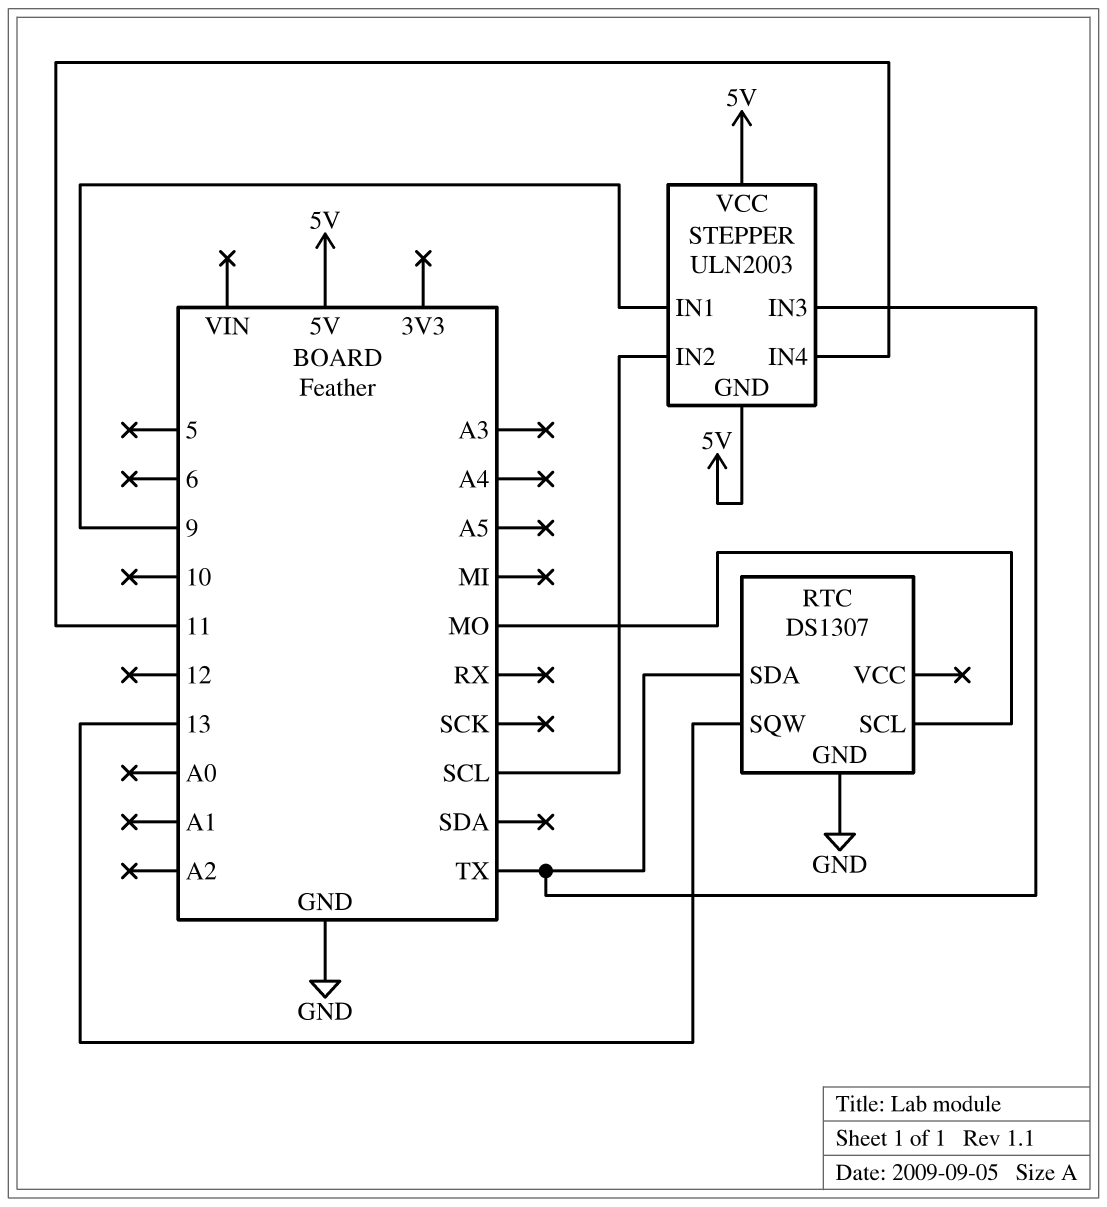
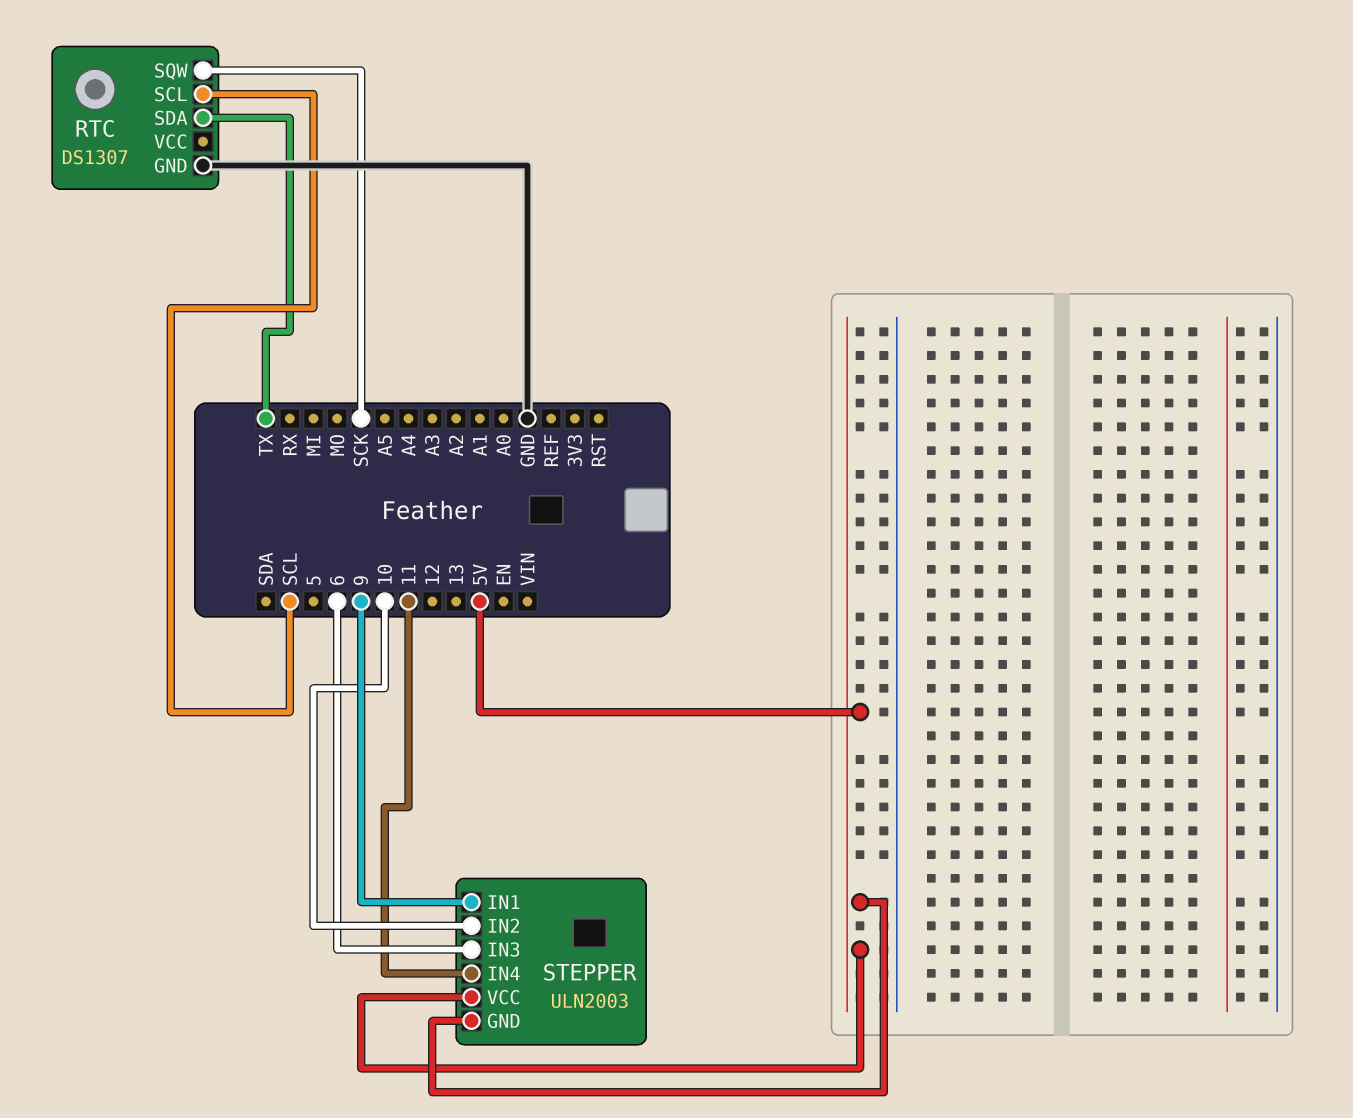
RTC pin SCL: MO -> SCL
RTC pin SQW: 13 -> SCK
STEPPER pin IN2: SCL -> 10
STEPPER pin IN3: TX -> 6

